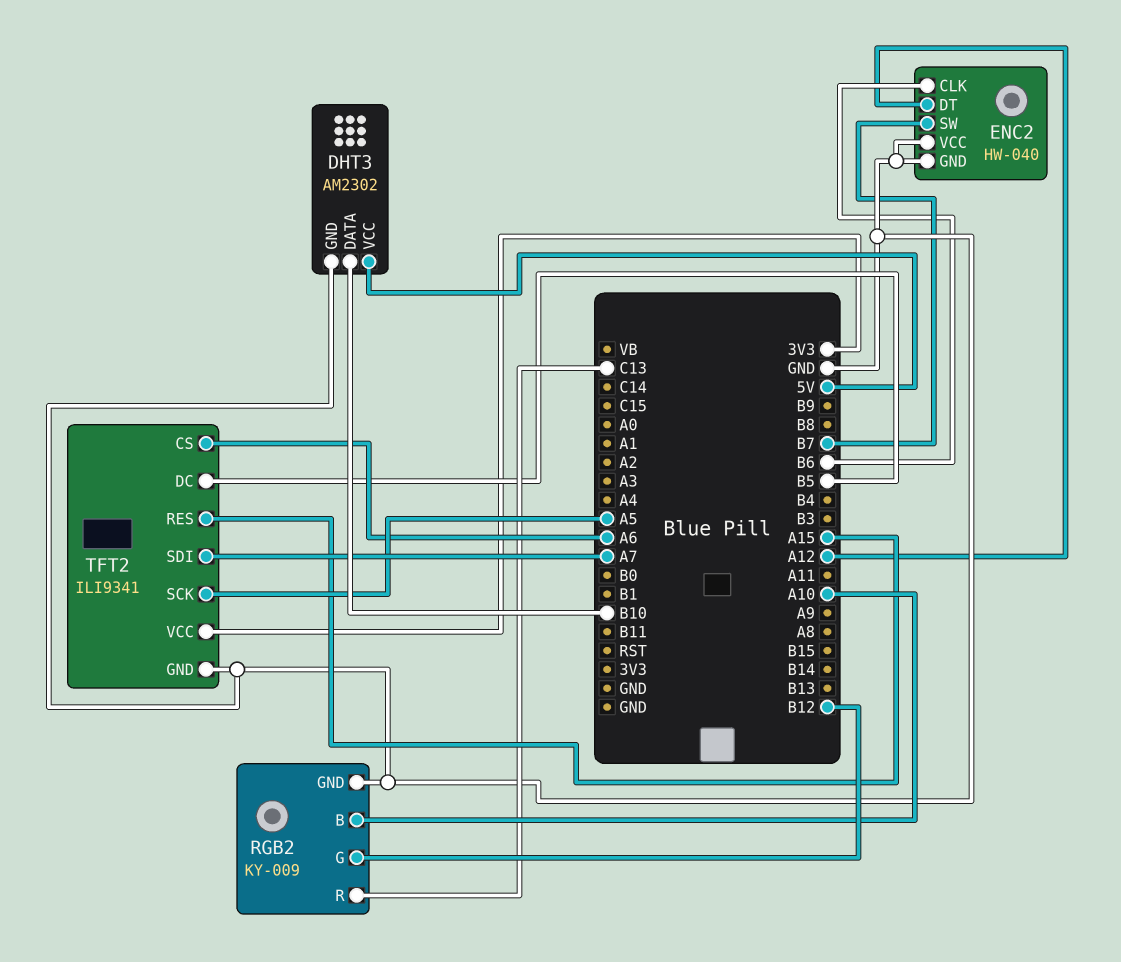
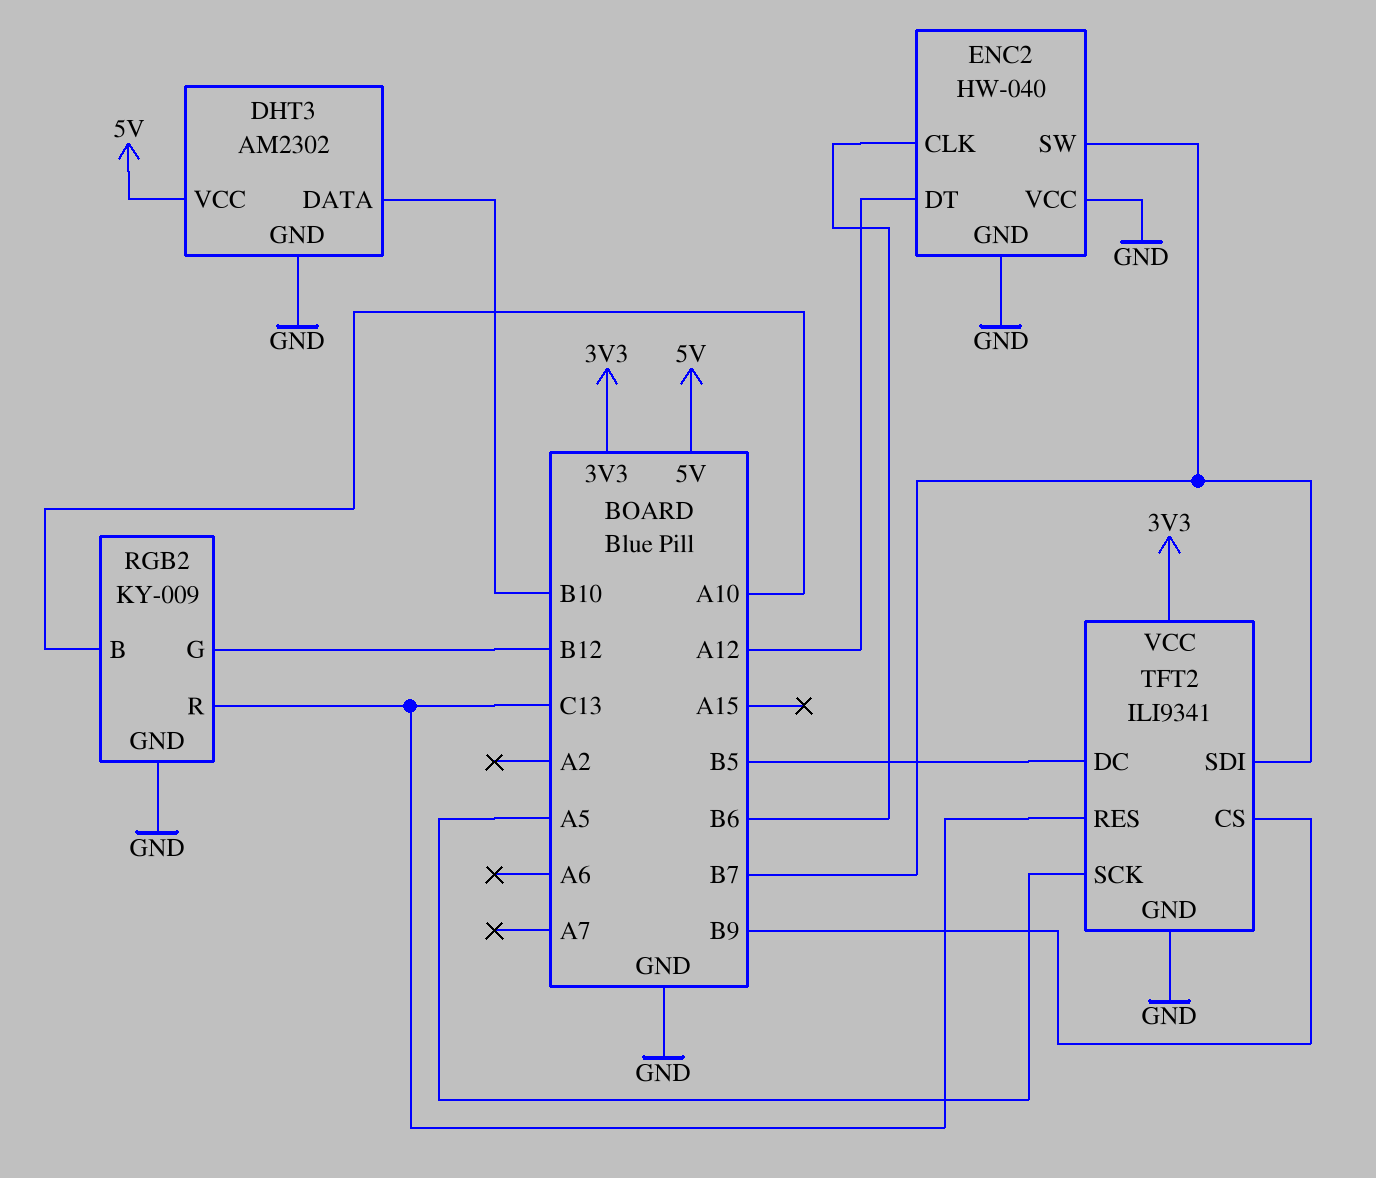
TFT2 pin CS: A6 -> B9
TFT2 pin RES: A15 -> C13
TFT2 pin SDI: A7 -> B7

